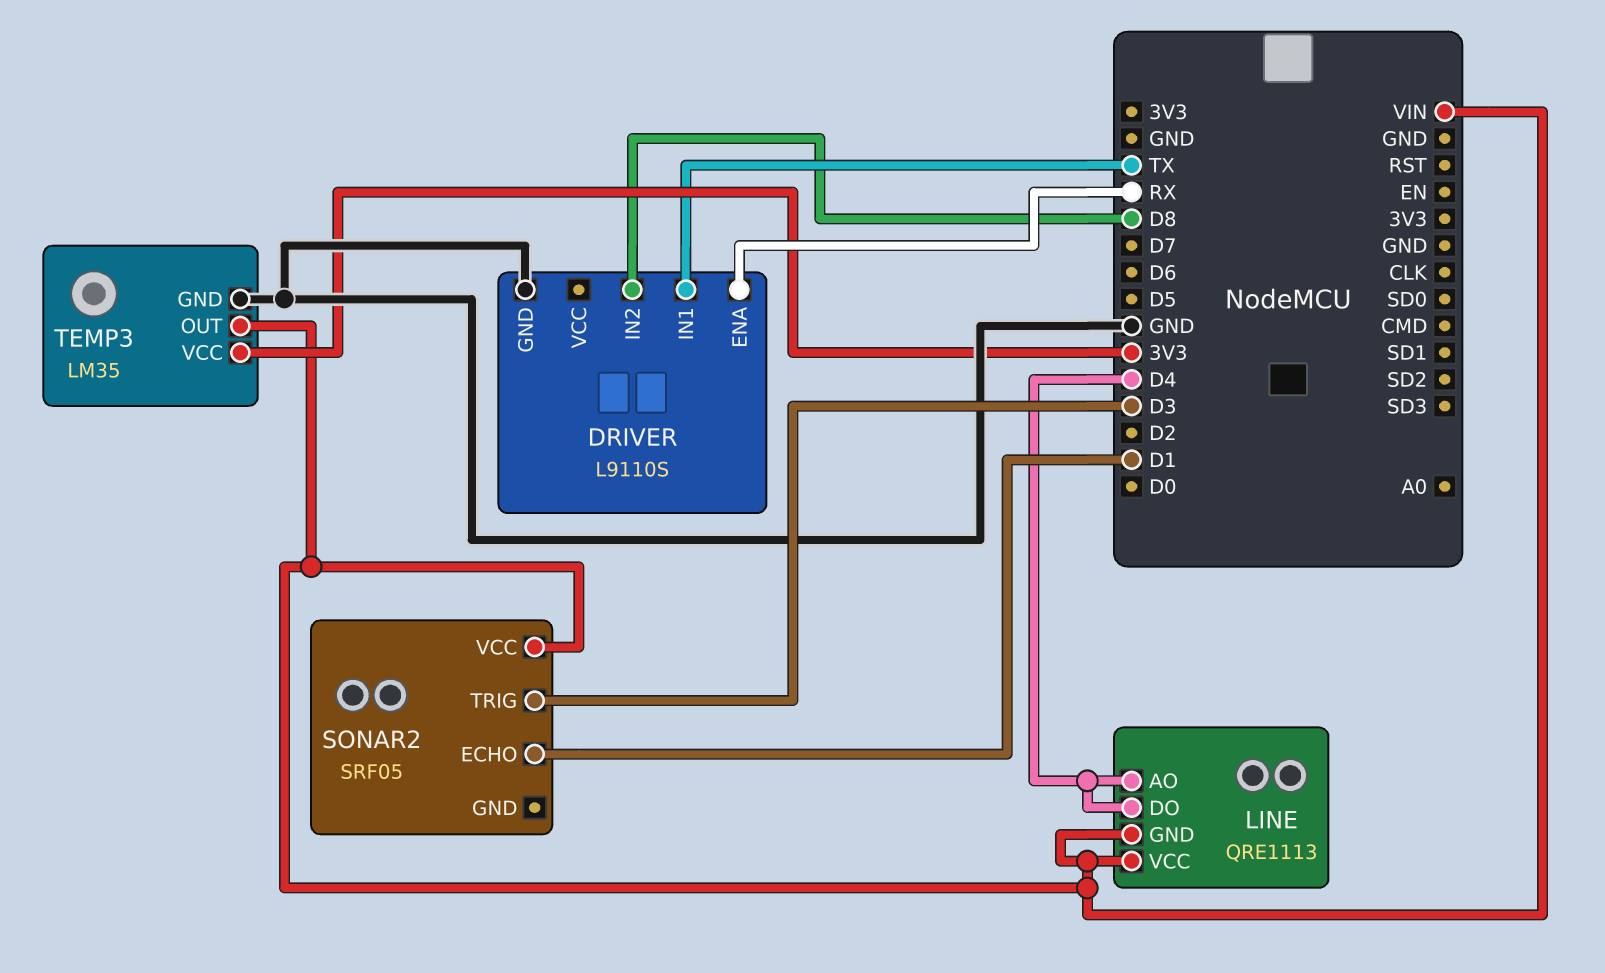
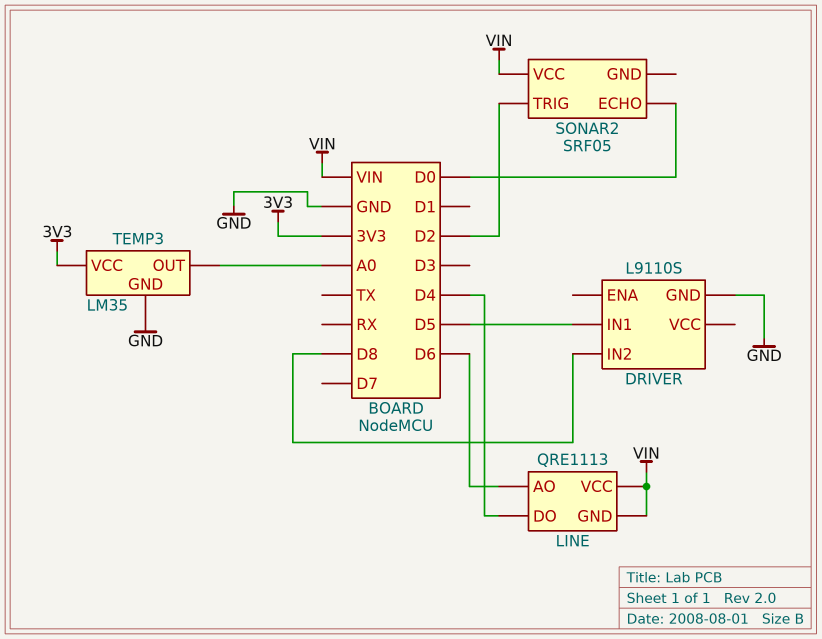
DRIVER pin ENA: RX -> none
DRIVER pin IN1: TX -> D5
LINE pin AO: D4 -> D6
SONAR2 pin ECHO: D1 -> D0
SONAR2 pin TRIG: D3 -> D2
TEMP3 pin OUT: VIN -> A0

